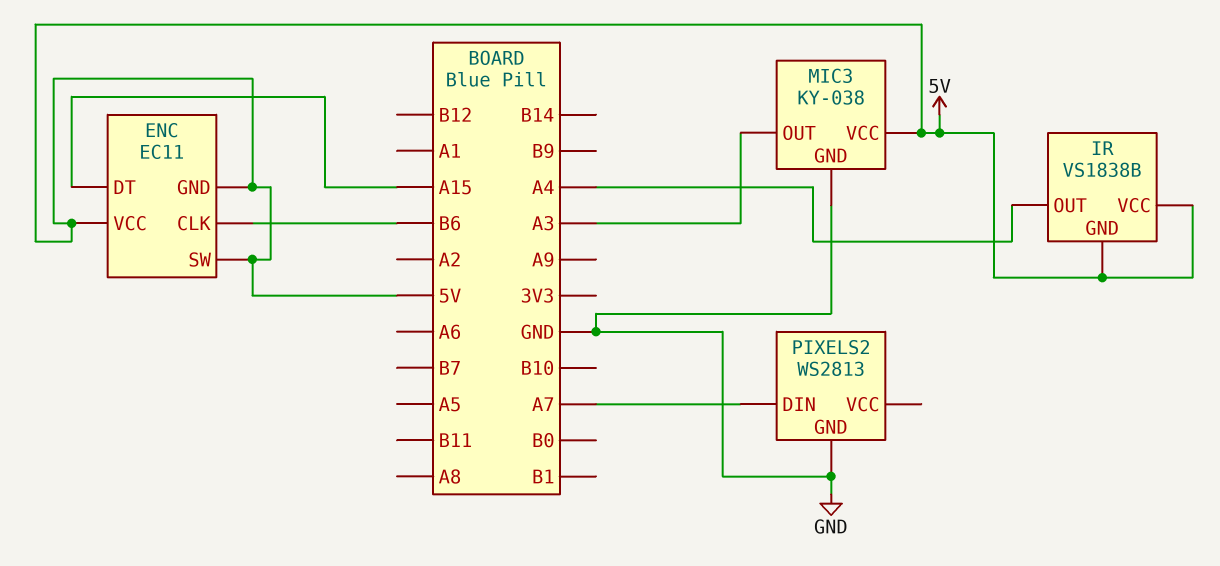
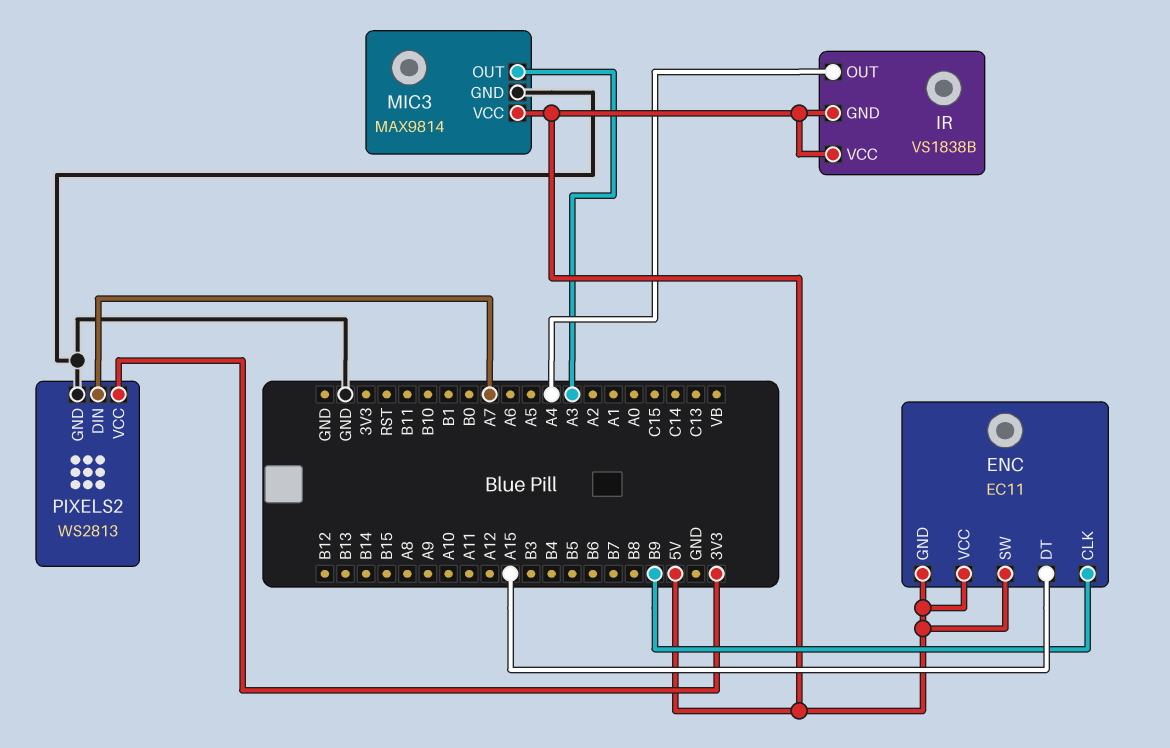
ENC pin CLK: B6 -> B9
MIC3: KY-038 -> MAX9814
PIXELS2 pin VCC: none -> 3V3

